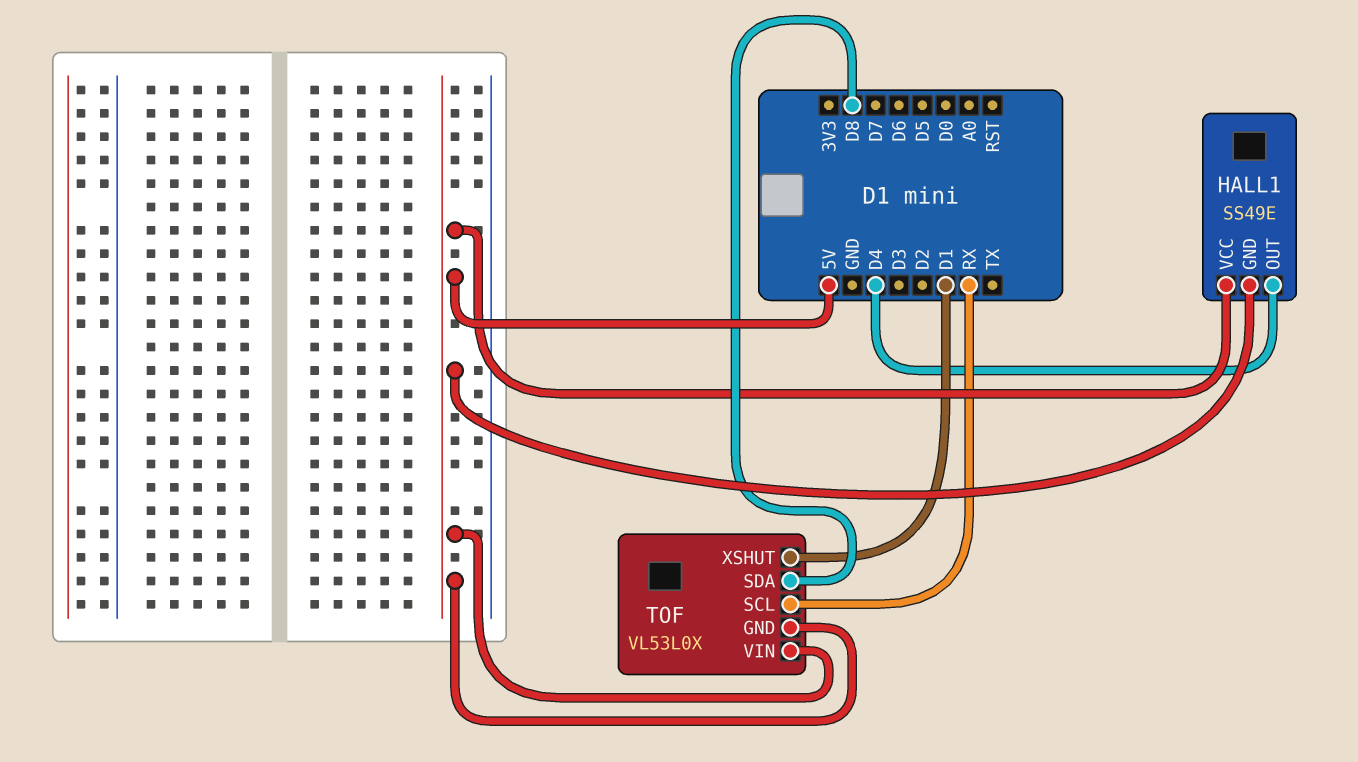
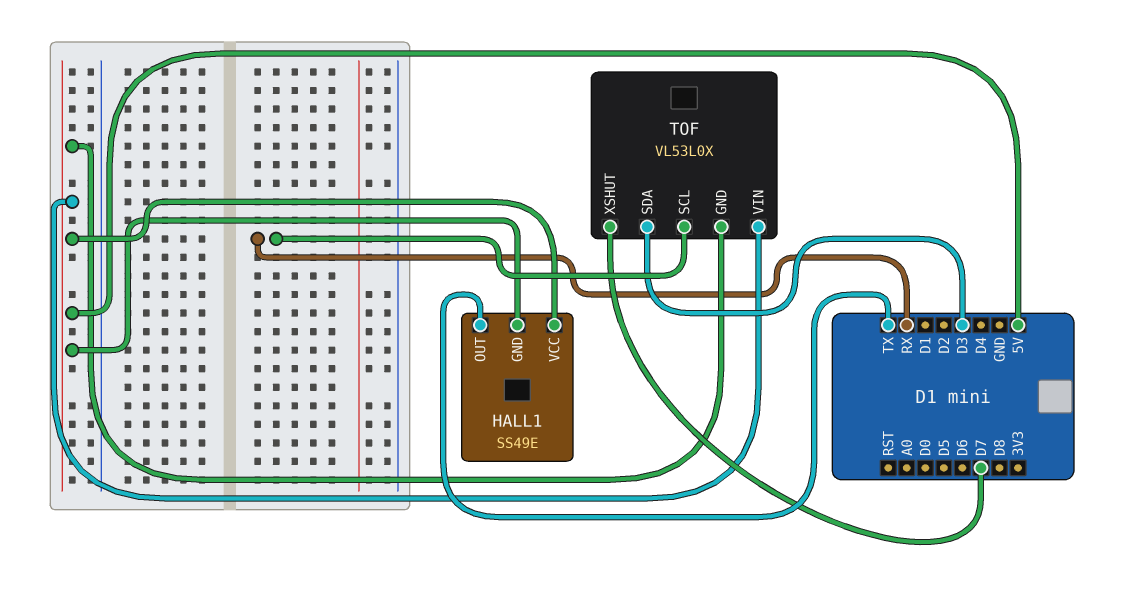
HALL1 pin OUT: D4 -> TX
TOF pin SDA: D8 -> D3
TOF pin XSHUT: D1 -> D7

